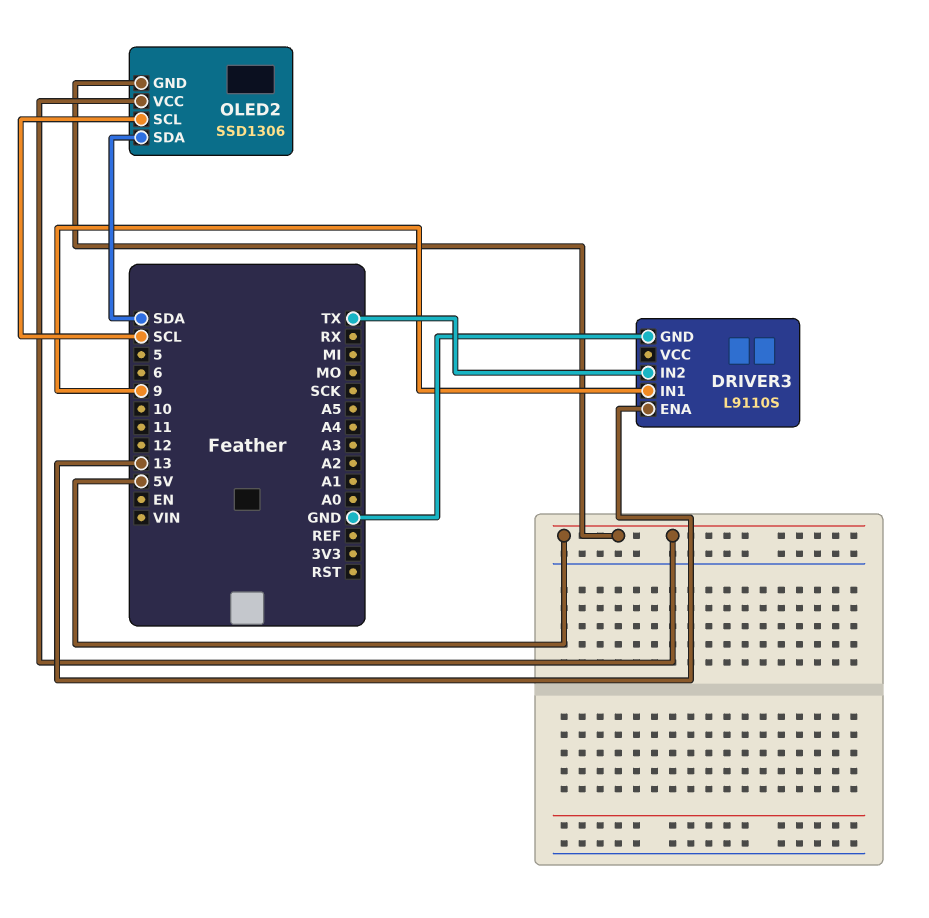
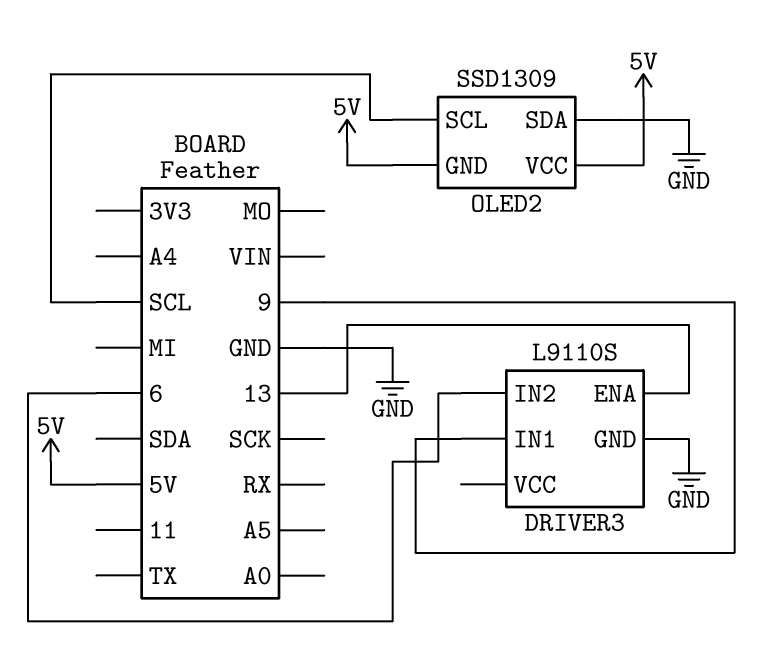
DRIVER3 pin IN2: TX -> 6
OLED2: SSD1306 -> SSD1309
OLED2 pin SDA: SDA -> GND

